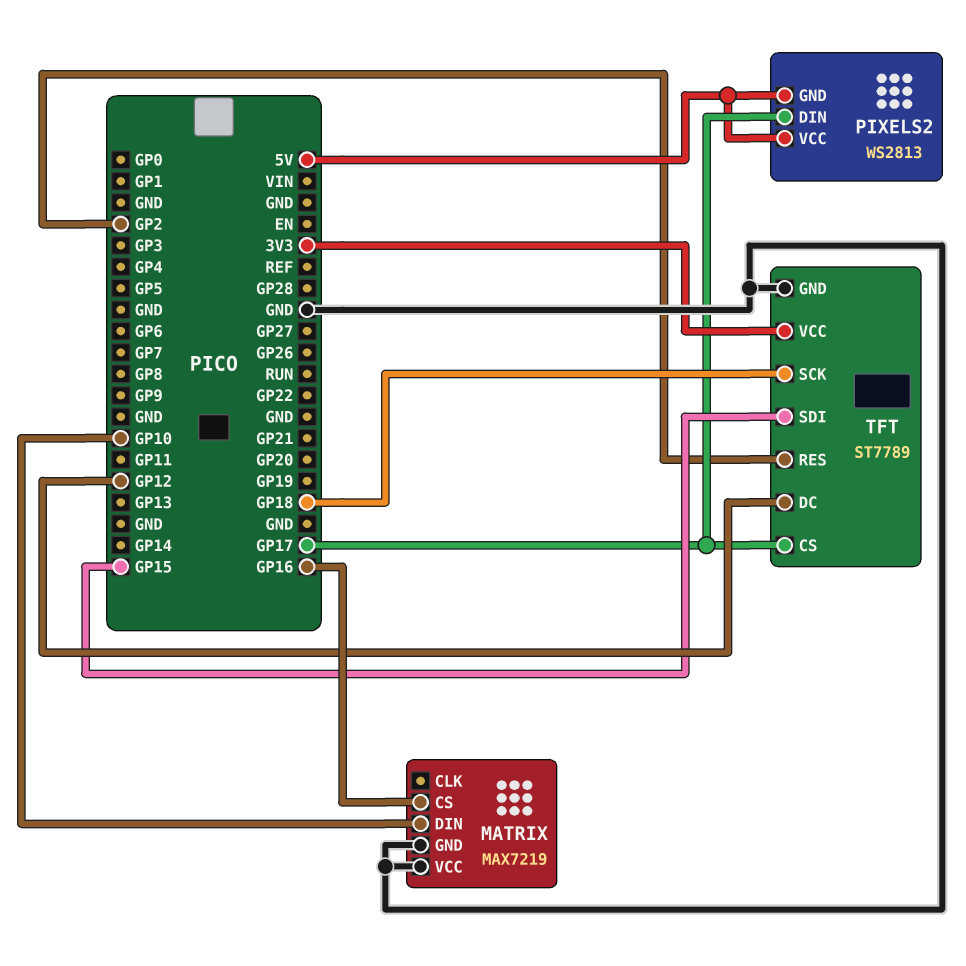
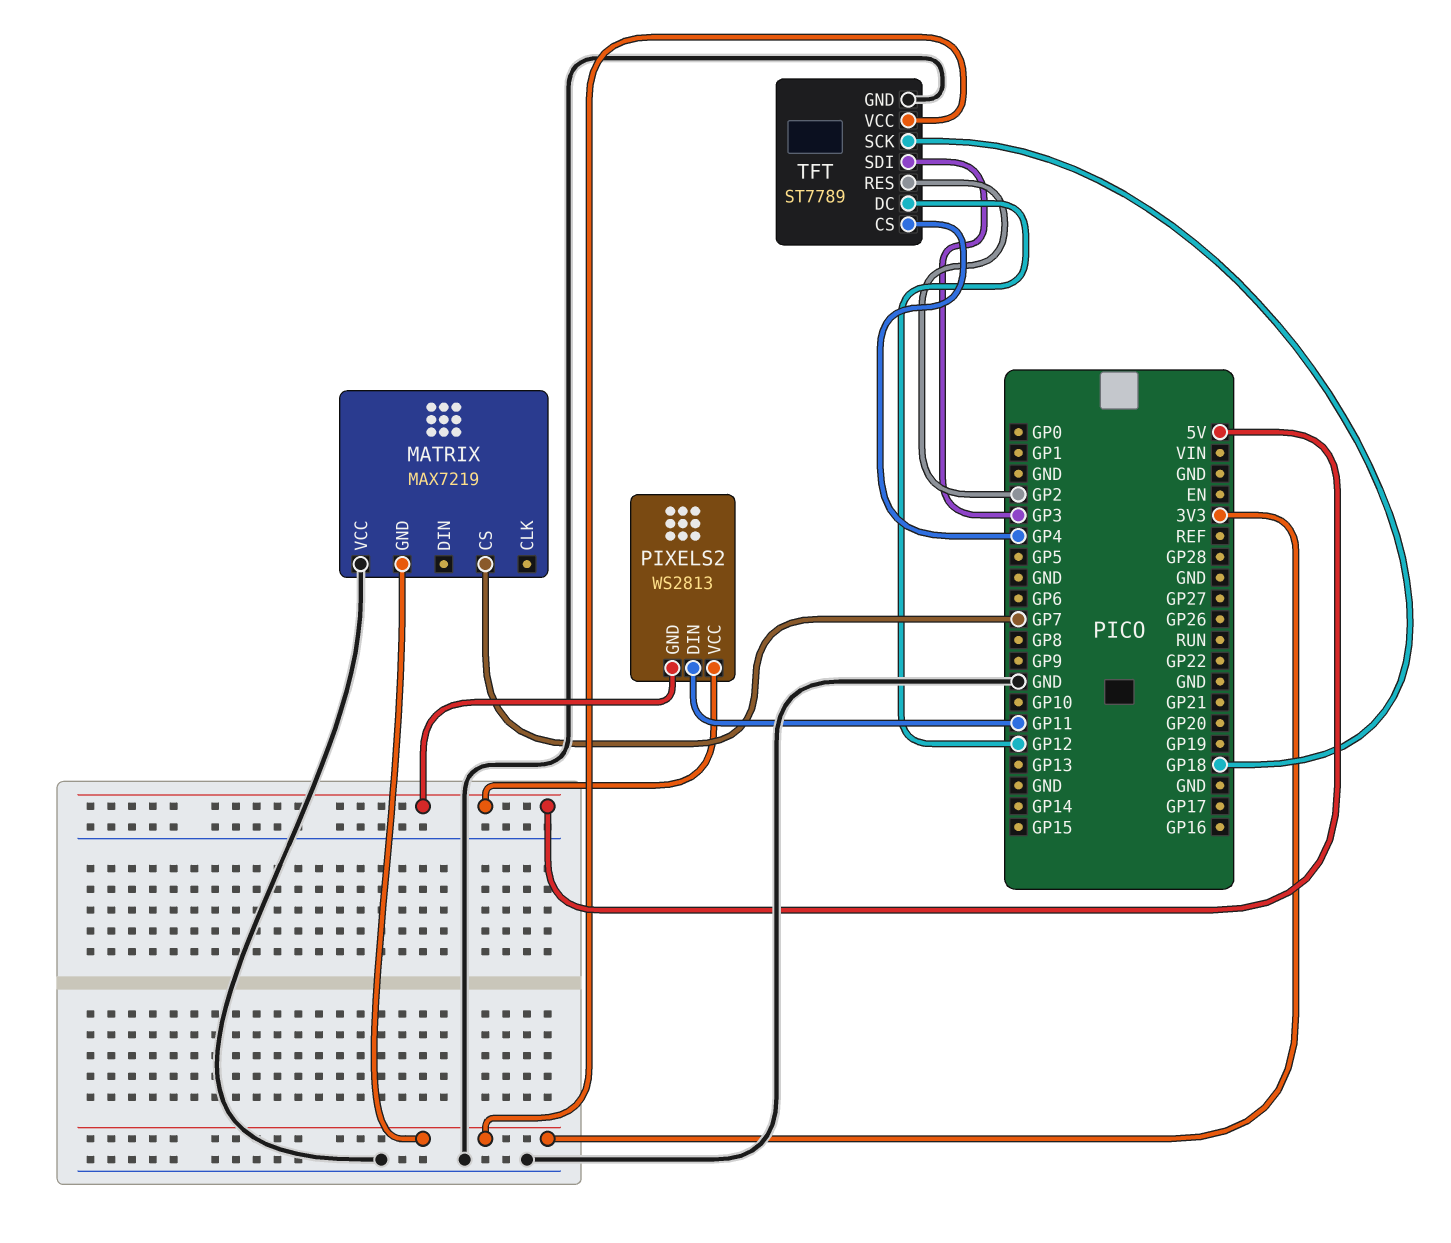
MATRIX pin CS: GP16 -> GP7
MATRIX pin DIN: GP10 -> none
MATRIX pin GND: GND -> 3V3
PIXELS2 pin DIN: GP17 -> GP11
TFT pin CS: GP17 -> GP4
TFT pin SDI: GP15 -> GP3

